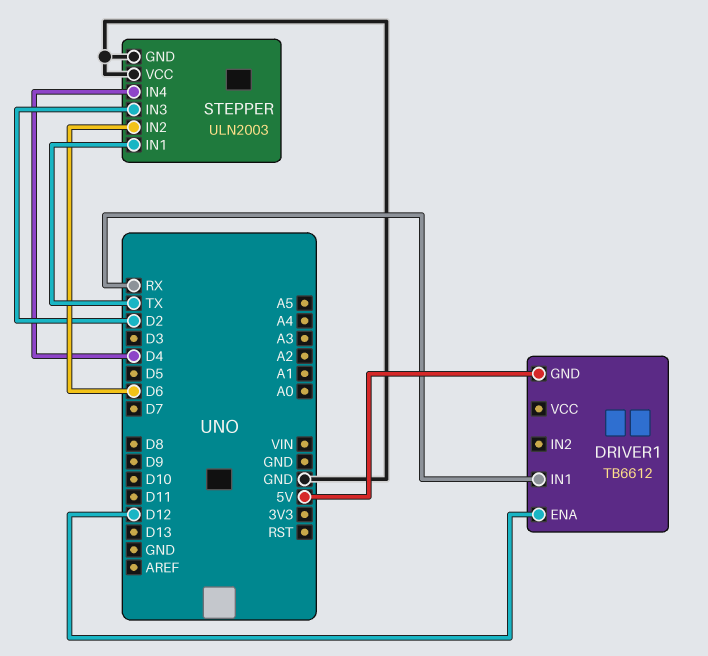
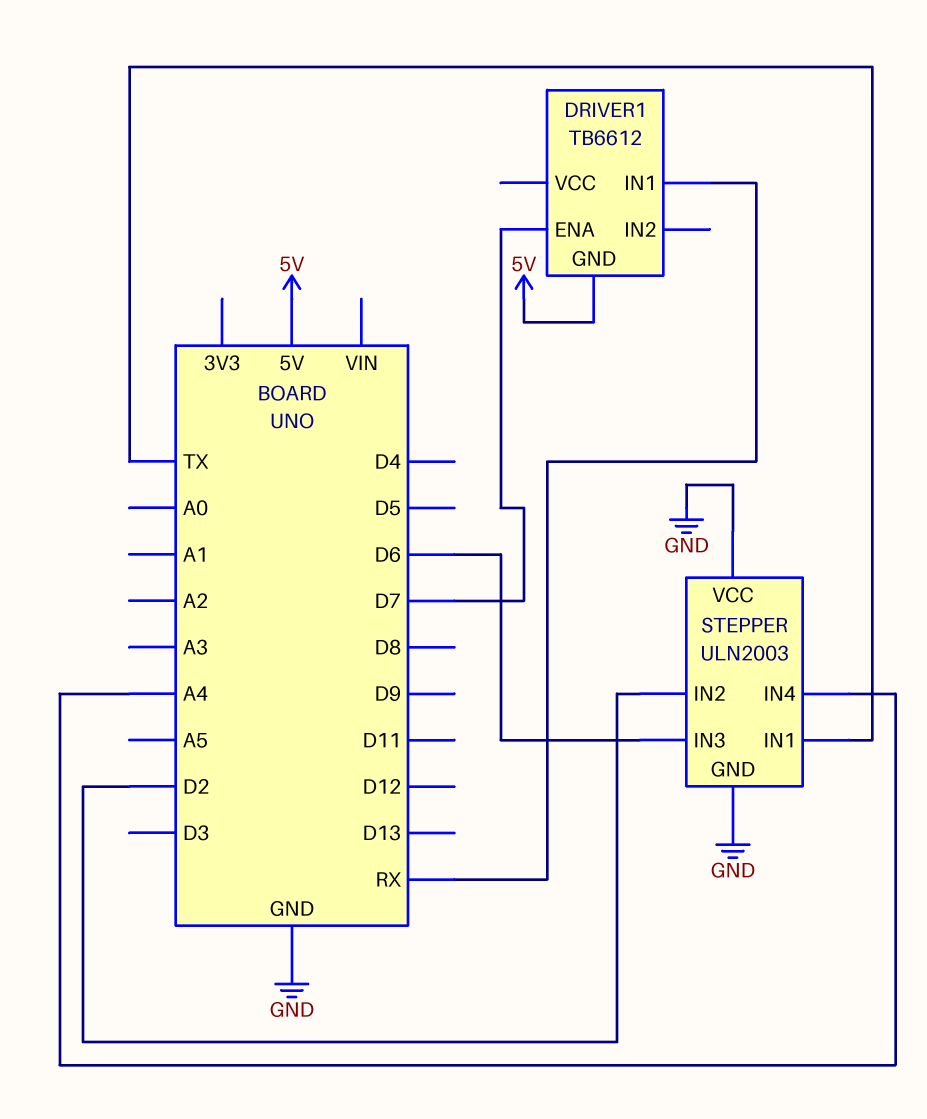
DRIVER1 pin ENA: D12 -> D7
STEPPER pin IN2: D6 -> D2
STEPPER pin IN3: D2 -> D6
STEPPER pin IN4: D4 -> A4

